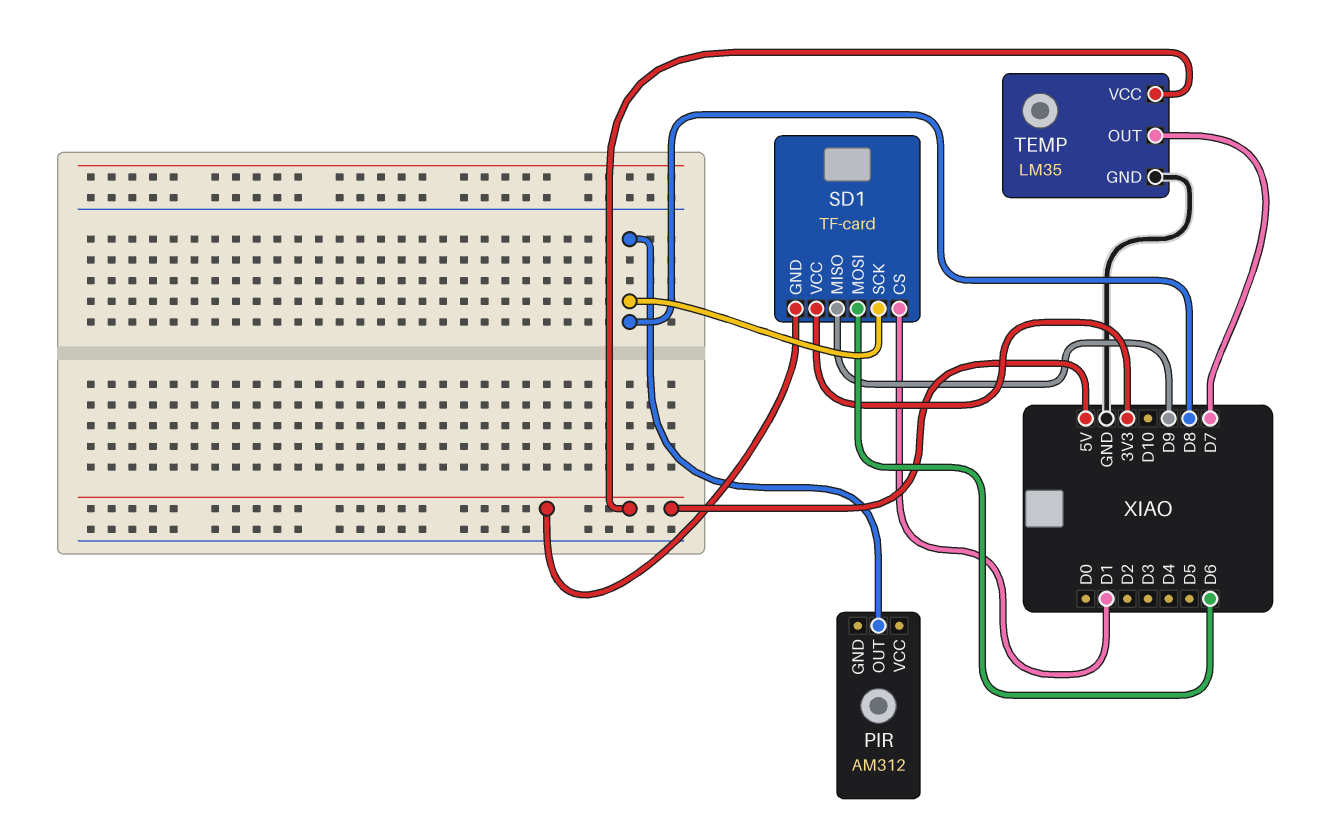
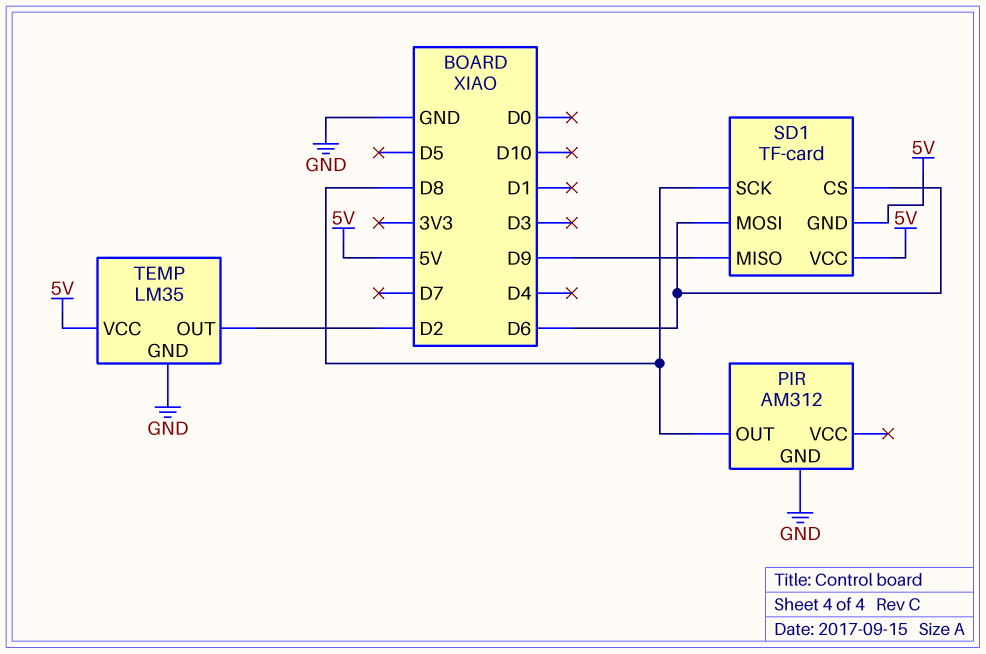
PIR pin GND: none -> GND
SD1 pin CS: D1 -> D6
SD1 pin VCC: 3V3 -> 5V
TEMP pin OUT: D7 -> D2

